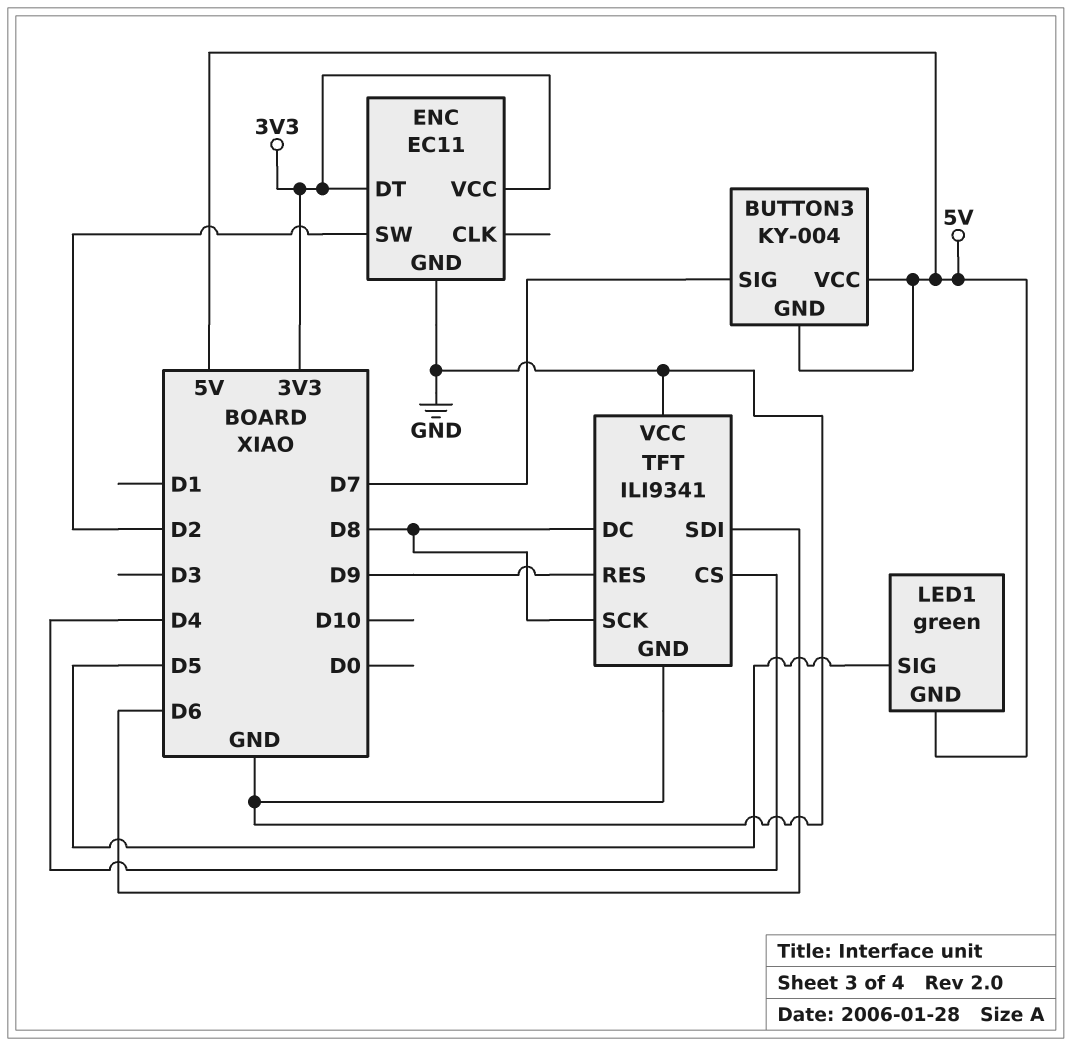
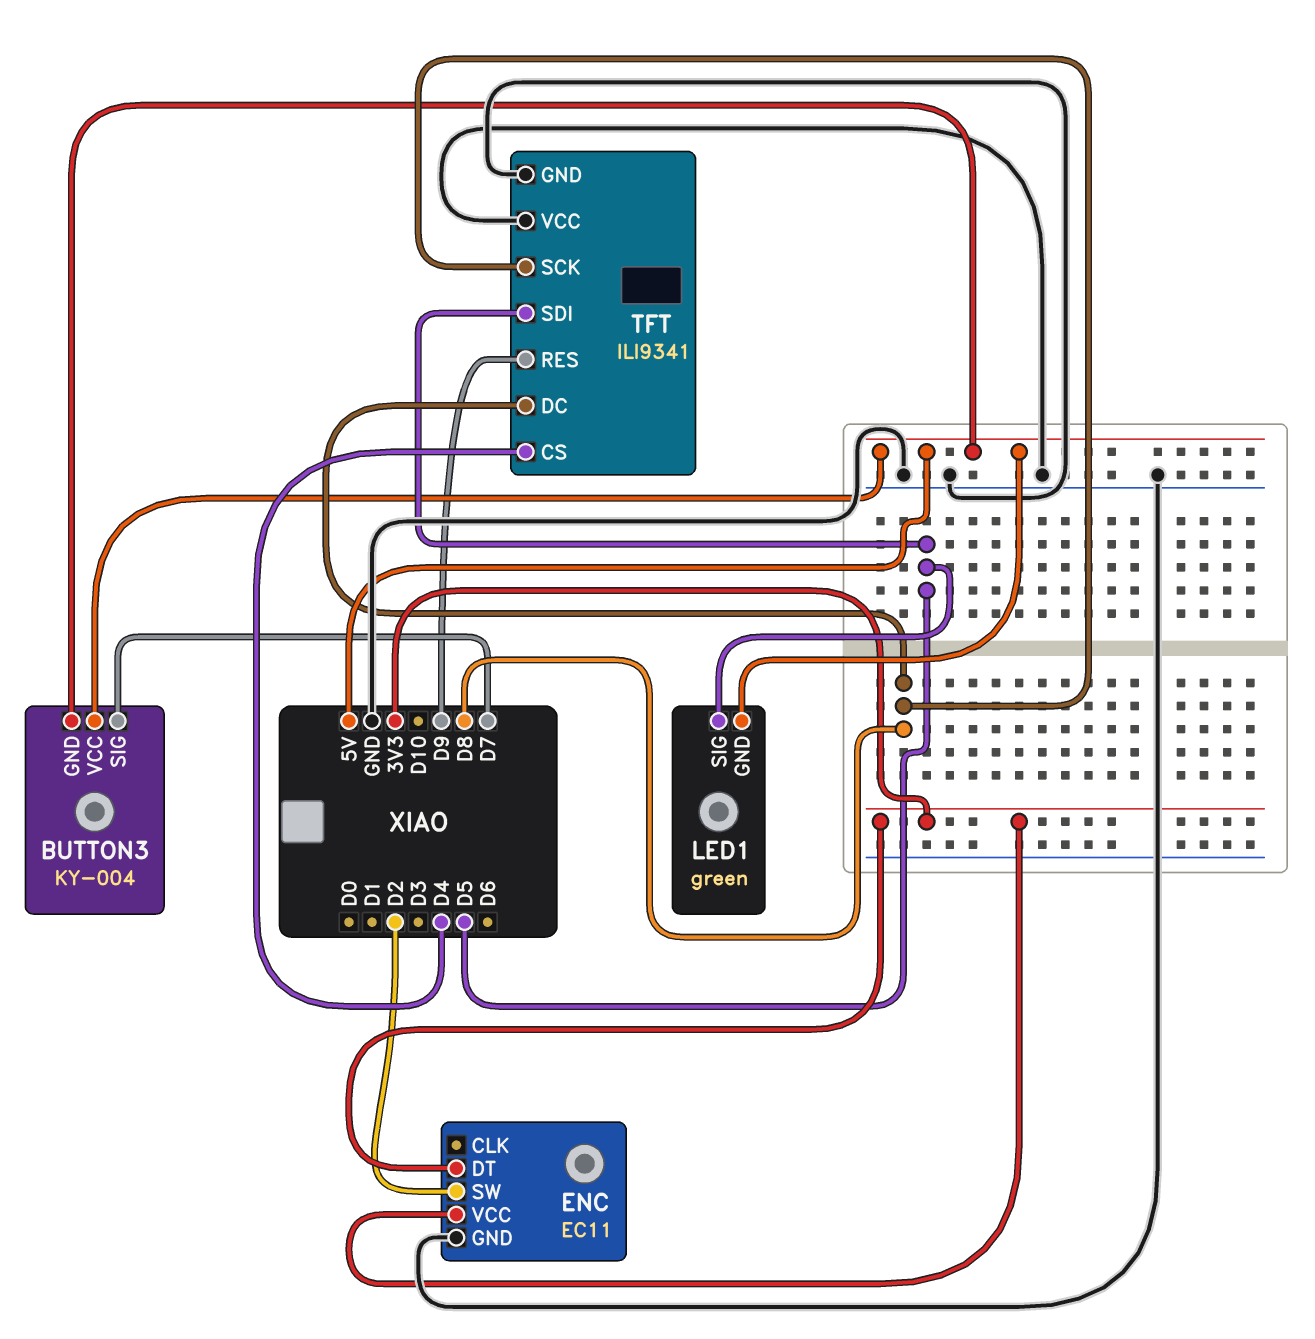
TFT pin SDI: D6 -> D5

